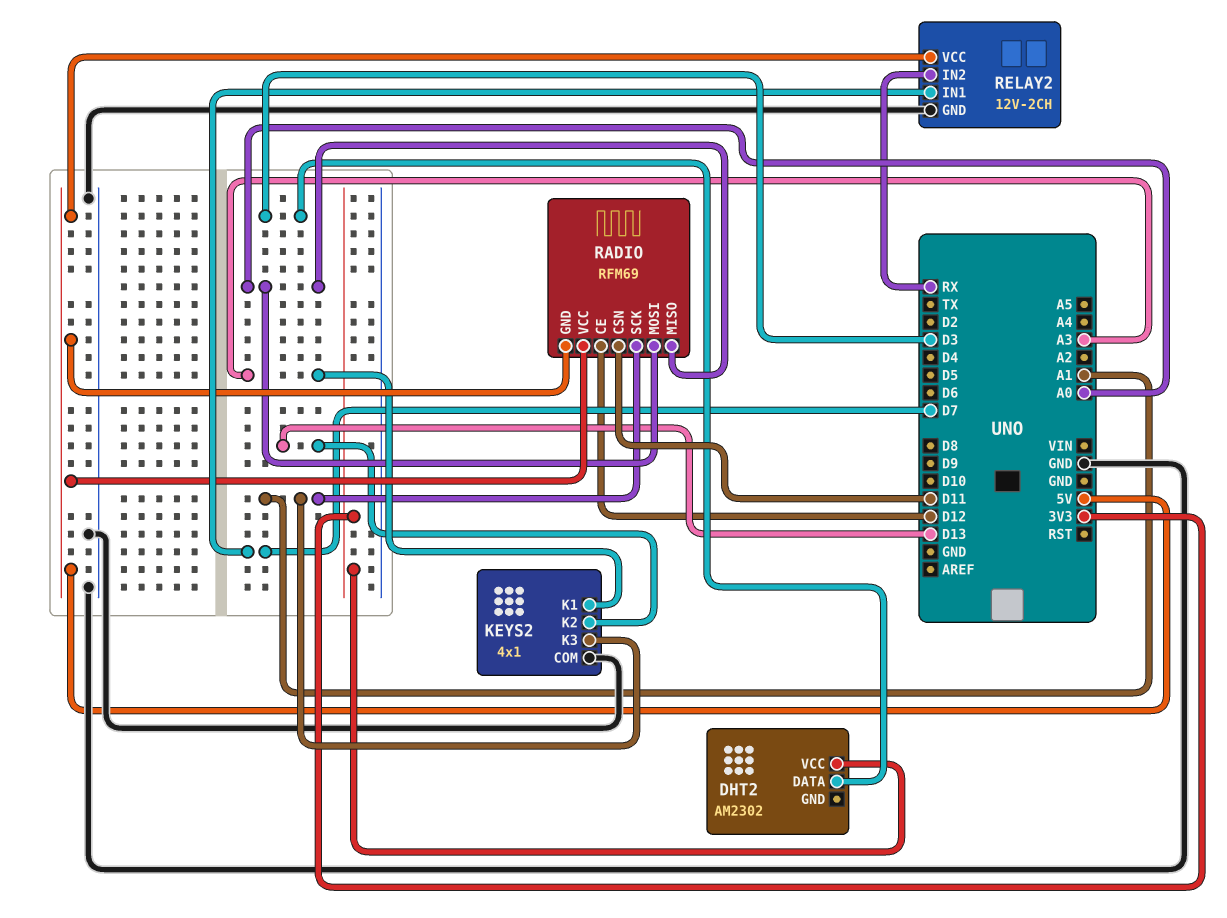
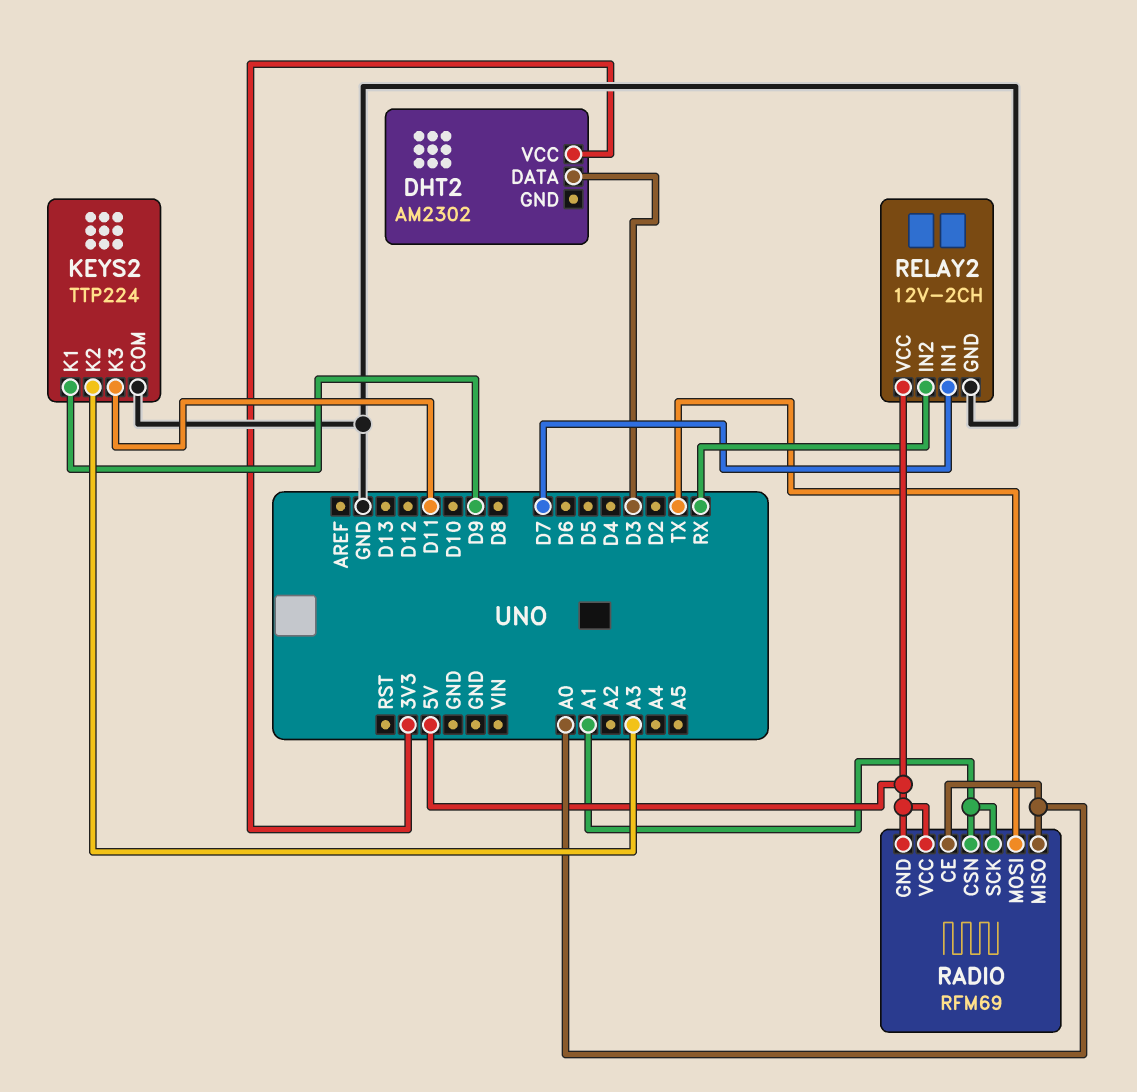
KEYS2: 4x1 -> TTP224
KEYS2 pin K1: A3 -> D9
KEYS2 pin K2: D13 -> A3
KEYS2 pin K3: A1 -> D11
RADIO pin CE: D12 -> A0
RADIO pin CSN: D11 -> A1
RADIO pin MOSI: A0 -> TX

